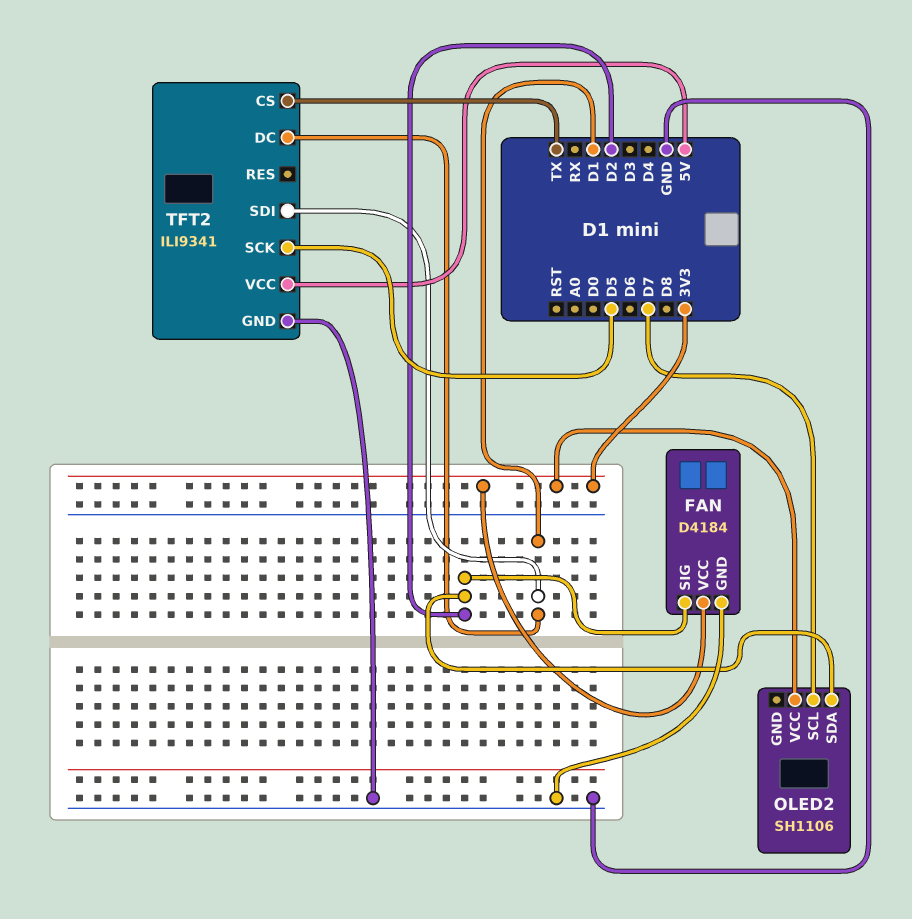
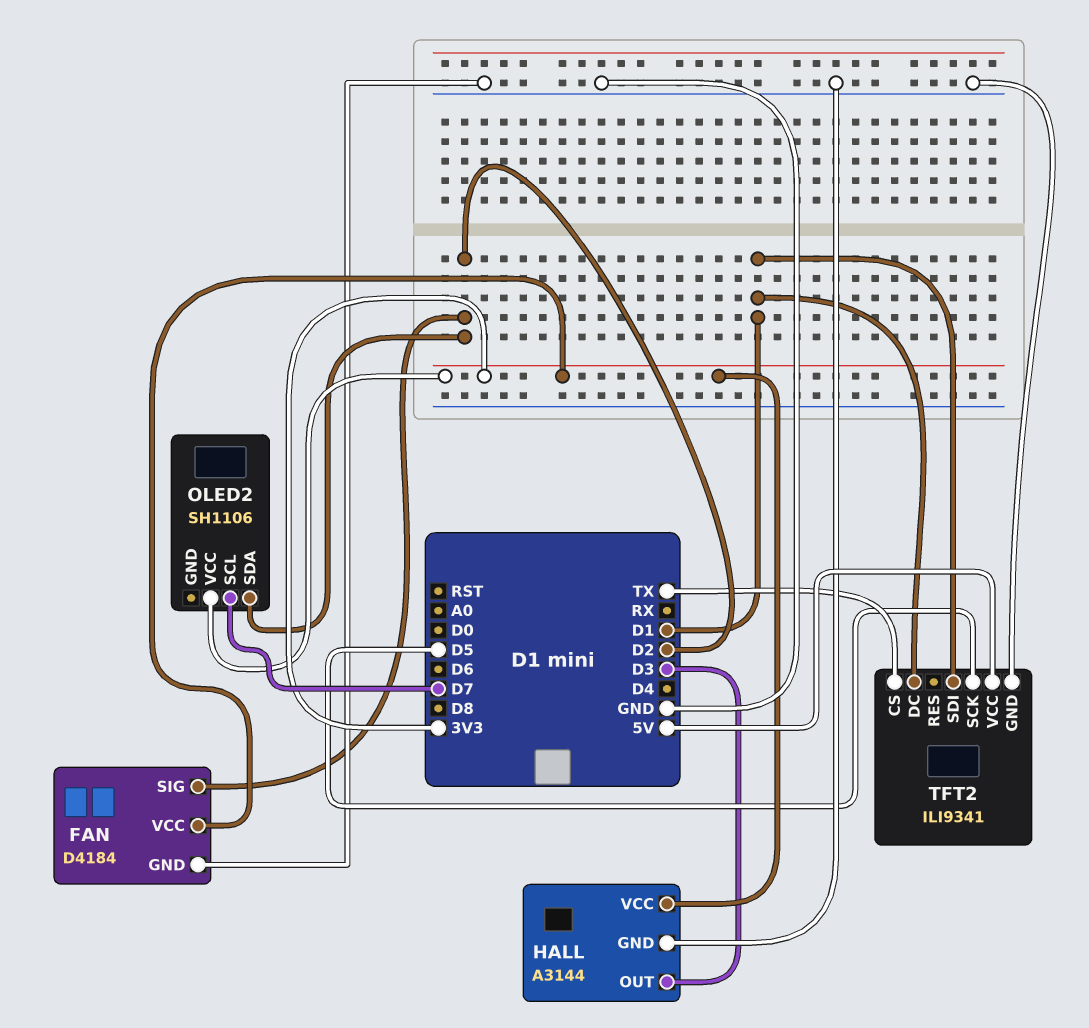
HALL: none -> A3144
HALL pin GND: none -> GND
HALL pin OUT: none -> D3
HALL pin VCC: none -> 3V3

